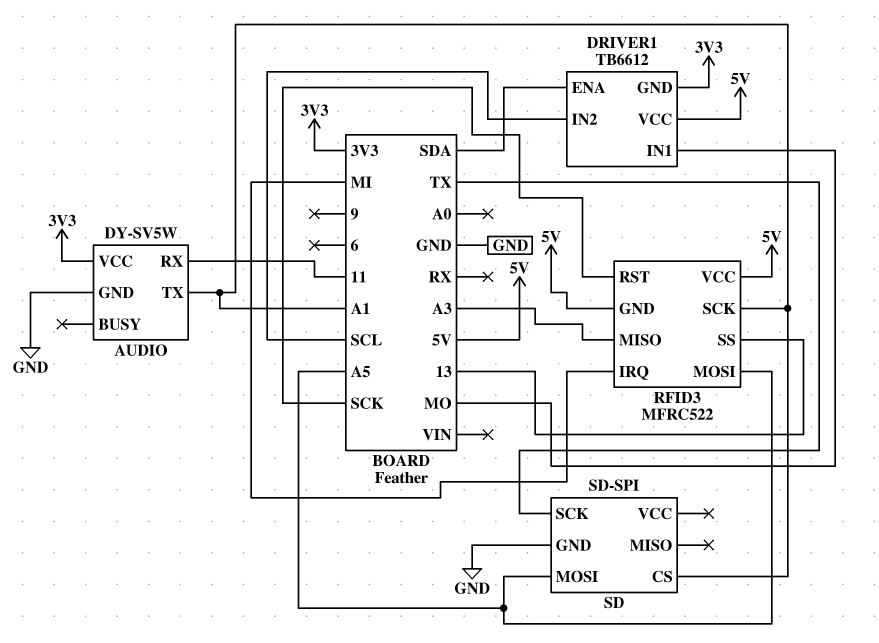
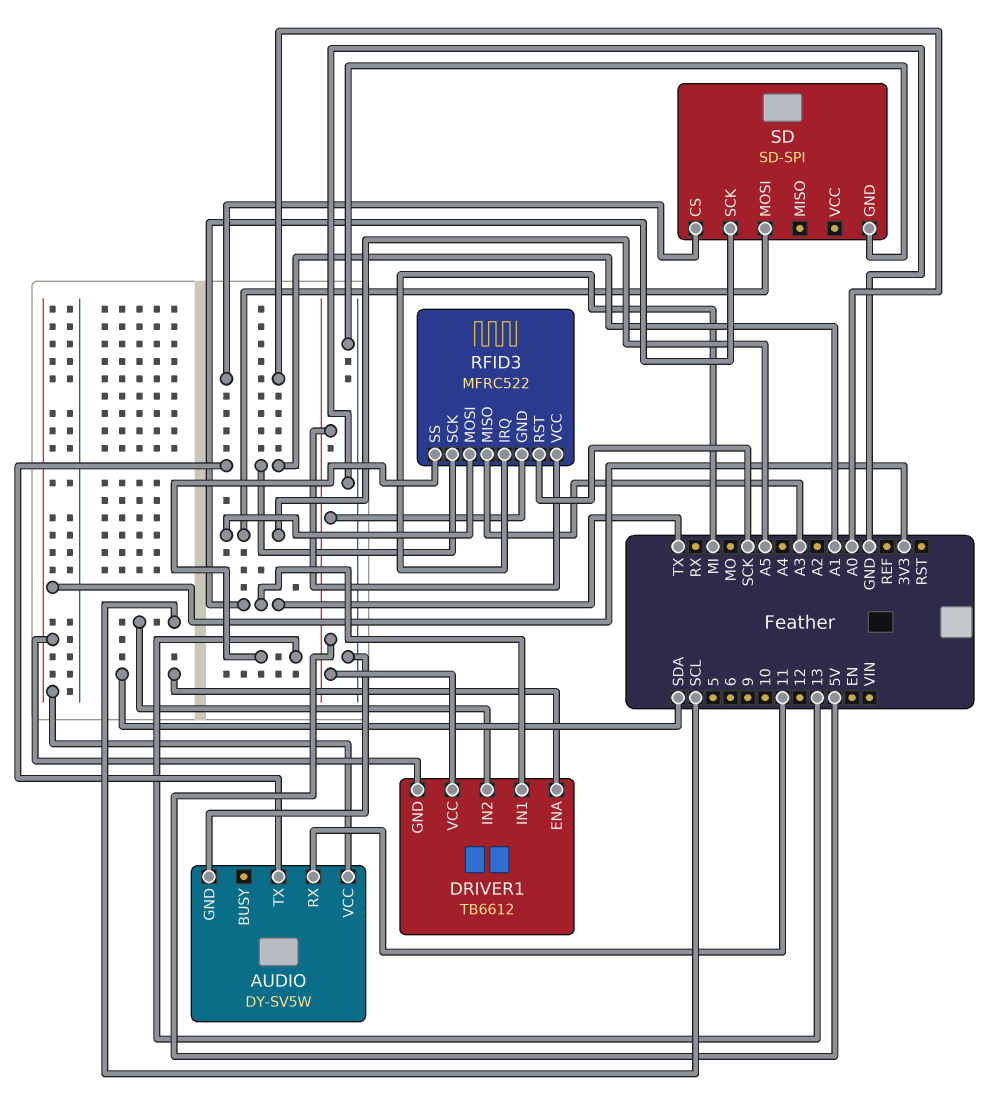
DRIVER1 pin IN1: MO -> TX
SD pin CS: A1 -> A0

